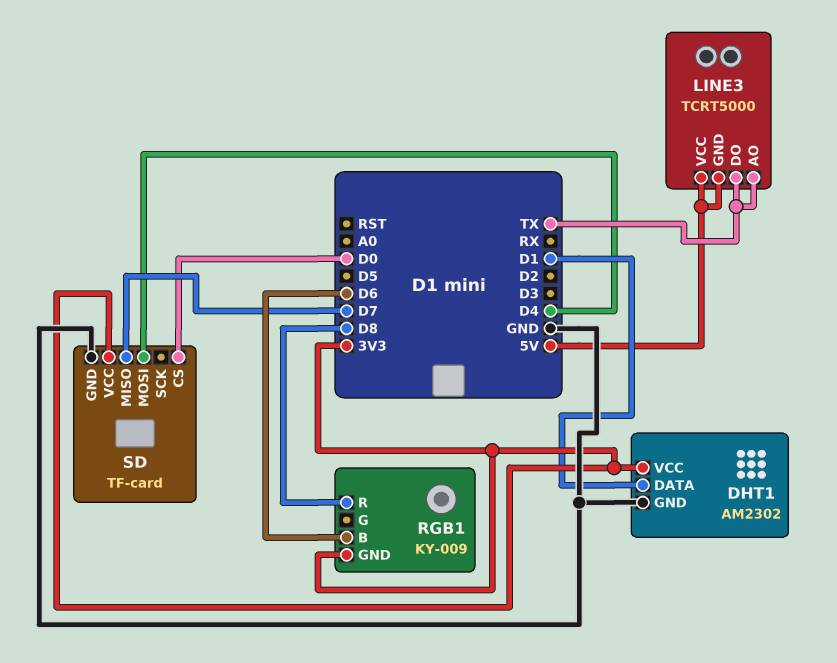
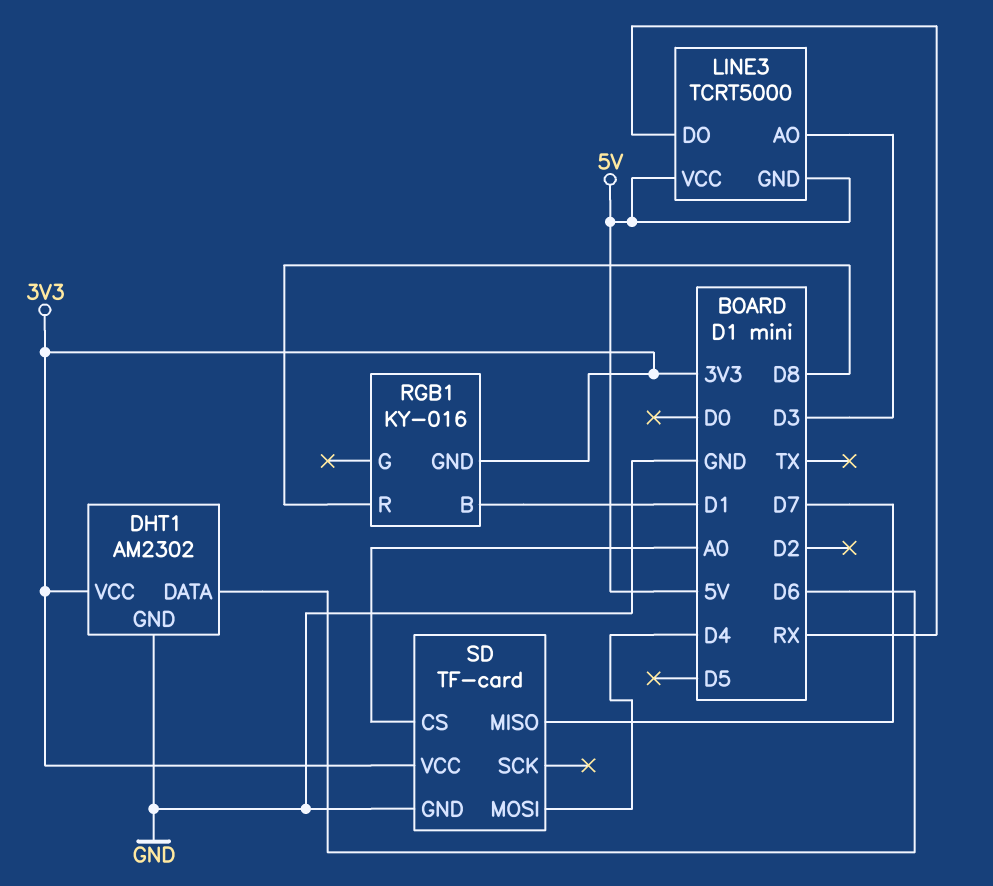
DHT1 pin DATA: D1 -> D6
LINE3 pin AO: TX -> D3
LINE3 pin DO: TX -> RX
RGB1: KY-009 -> KY-016
RGB1 pin B: D6 -> D1
SD pin CS: D0 -> A0

